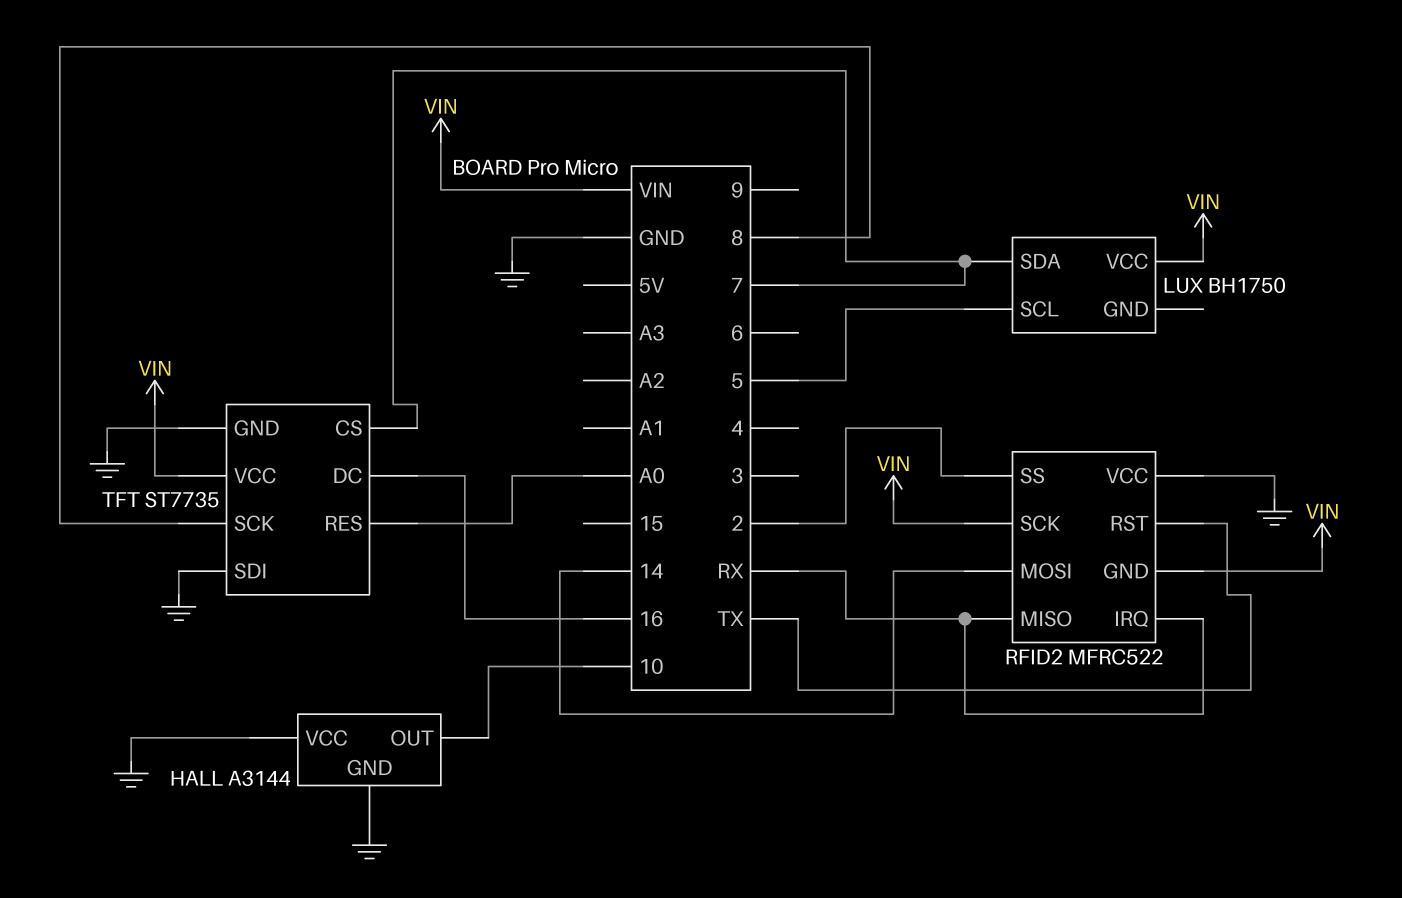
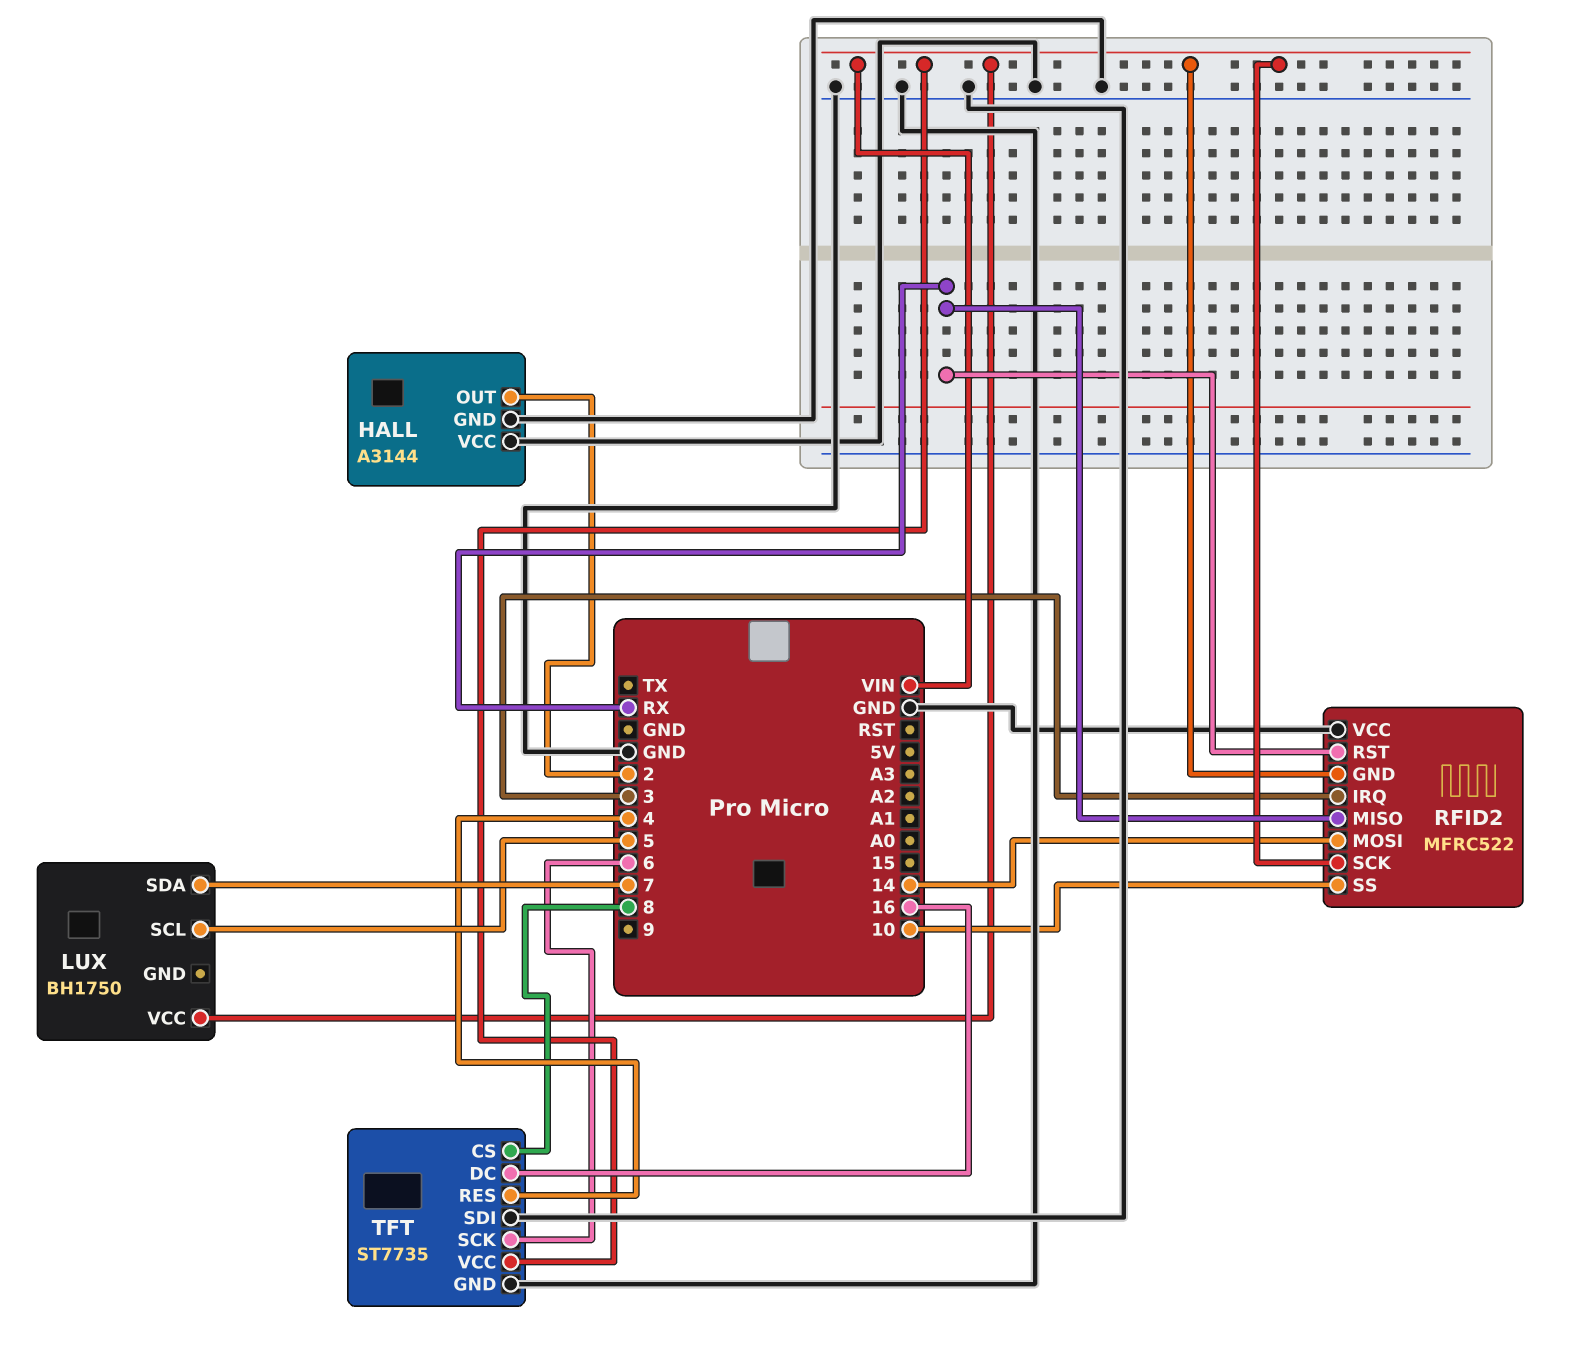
HALL pin OUT: 10 -> 2
RFID2 pin IRQ: RX -> 3
RFID2 pin RST: TX -> RX
RFID2 pin SS: 2 -> 10
TFT pin CS: 7 -> 8
TFT pin RES: A0 -> 4
TFT pin SCK: 8 -> 6

